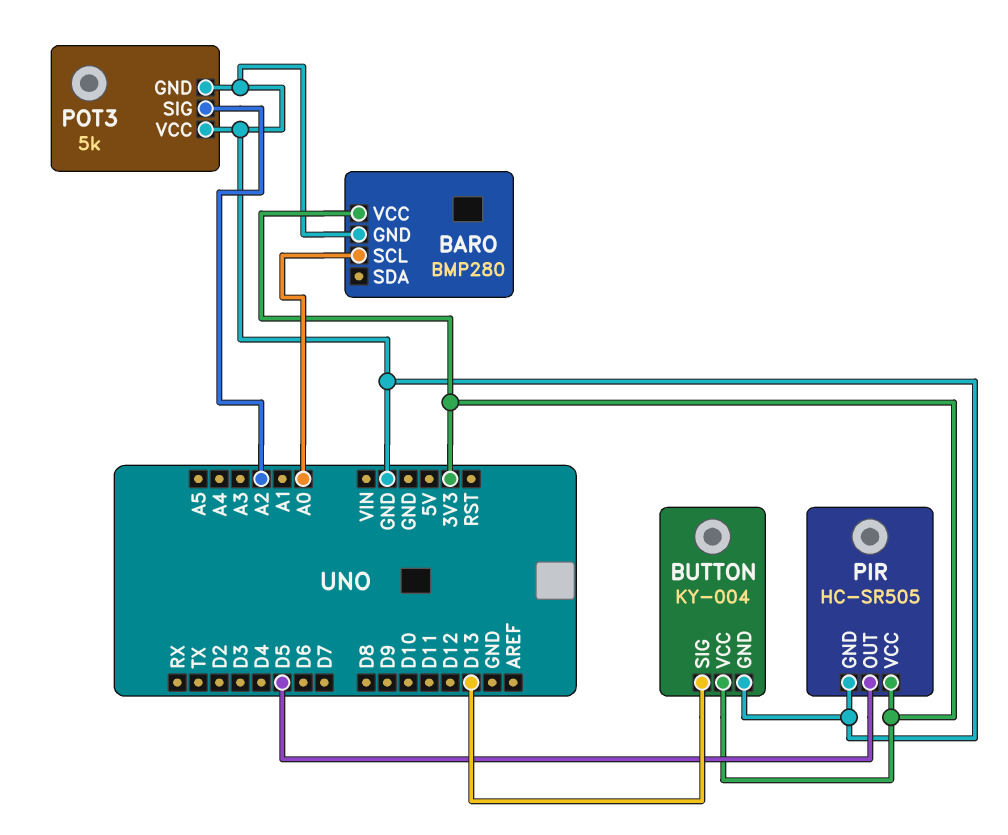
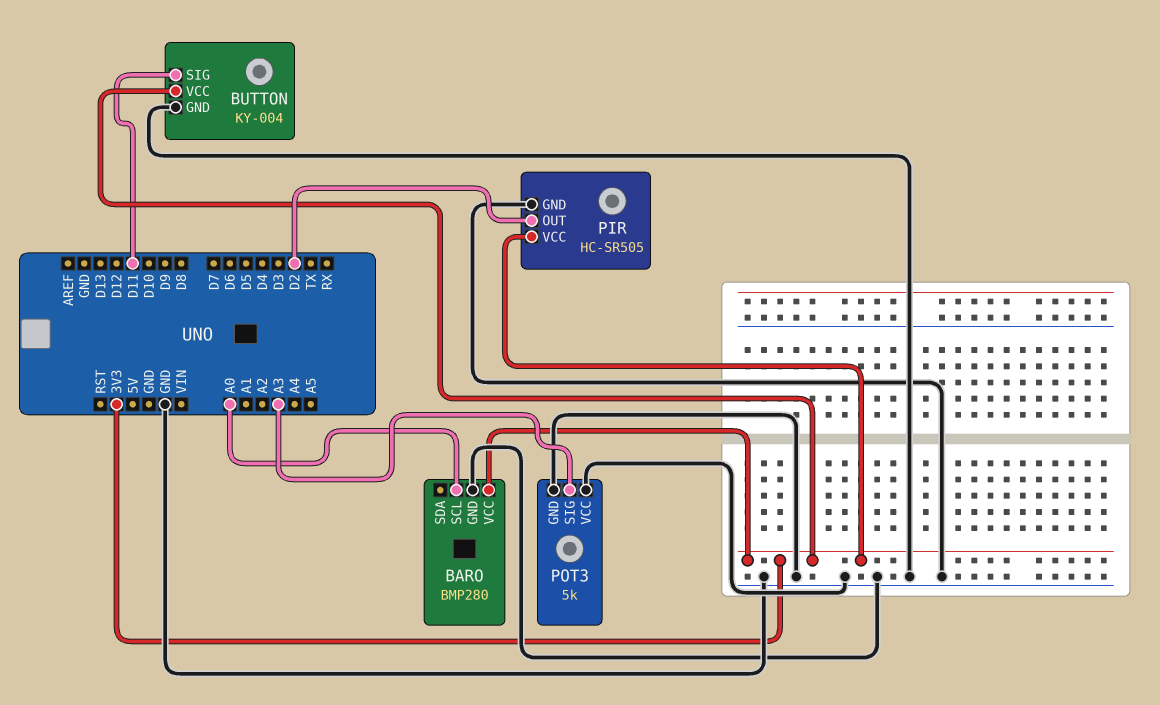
BUTTON pin SIG: D13 -> D11
PIR pin OUT: D5 -> D2
POT3 pin SIG: A2 -> A3

